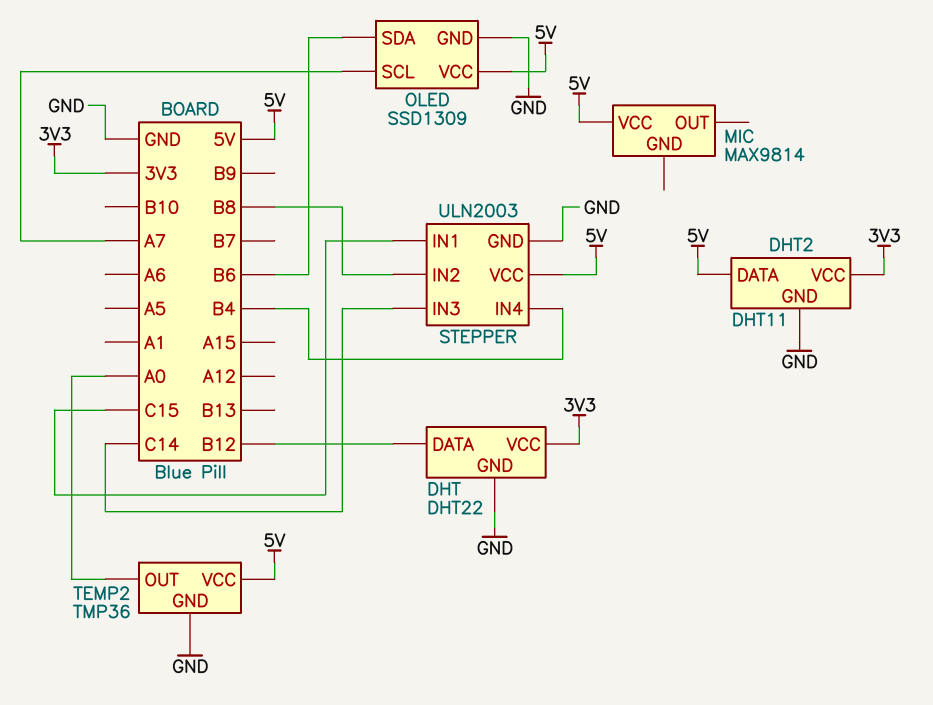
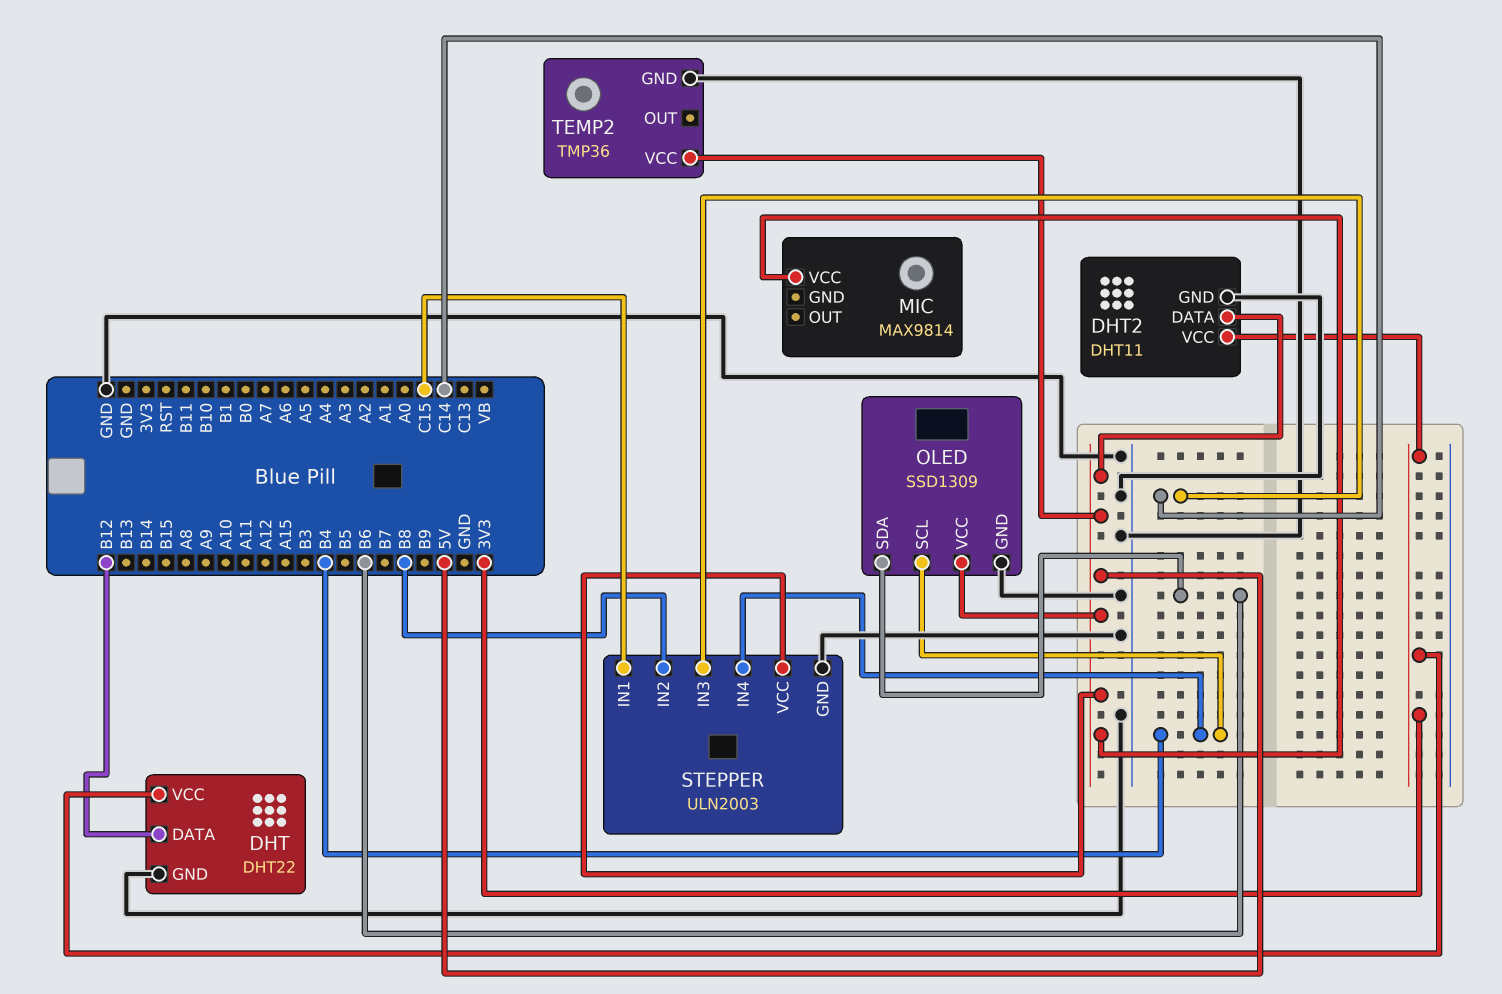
OLED pin SCL: A7 -> B4
TEMP2 pin OUT: A0 -> none

